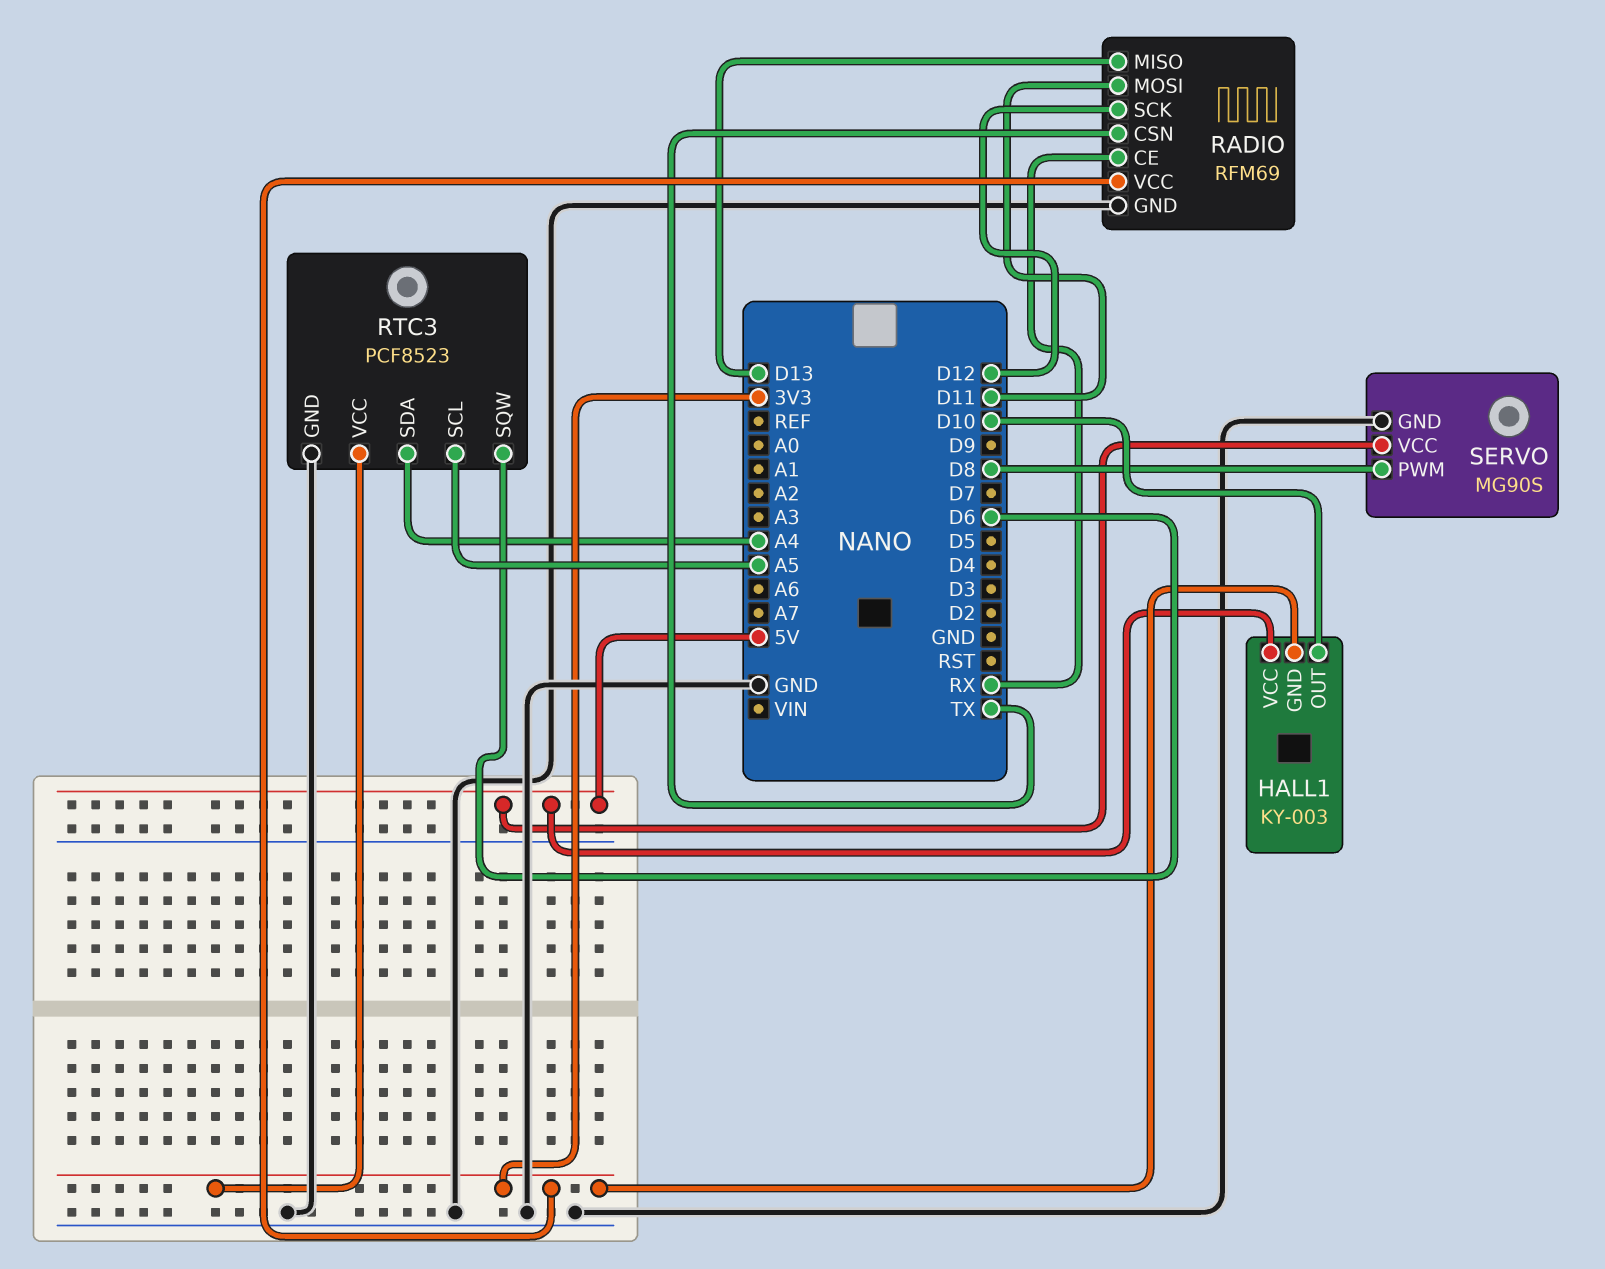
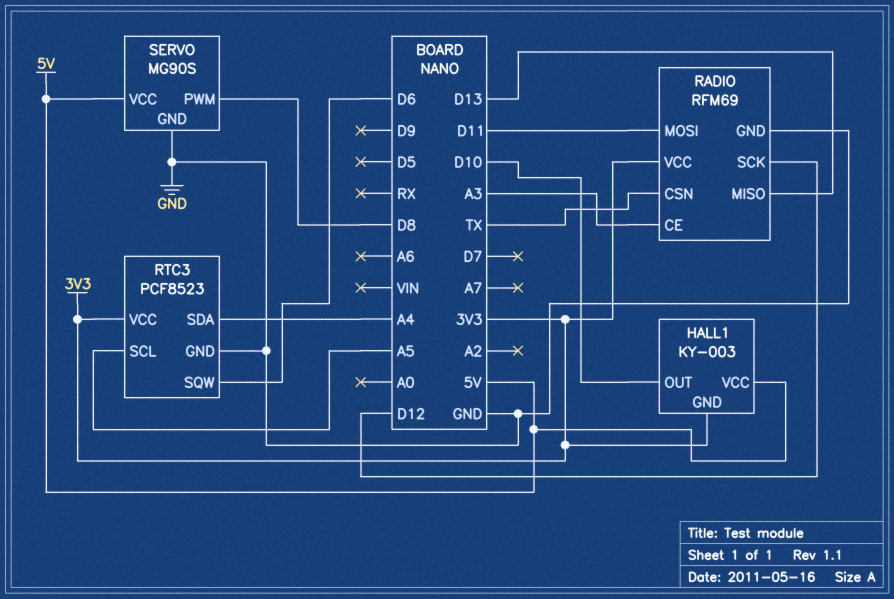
RADIO pin CE: RX -> A3

